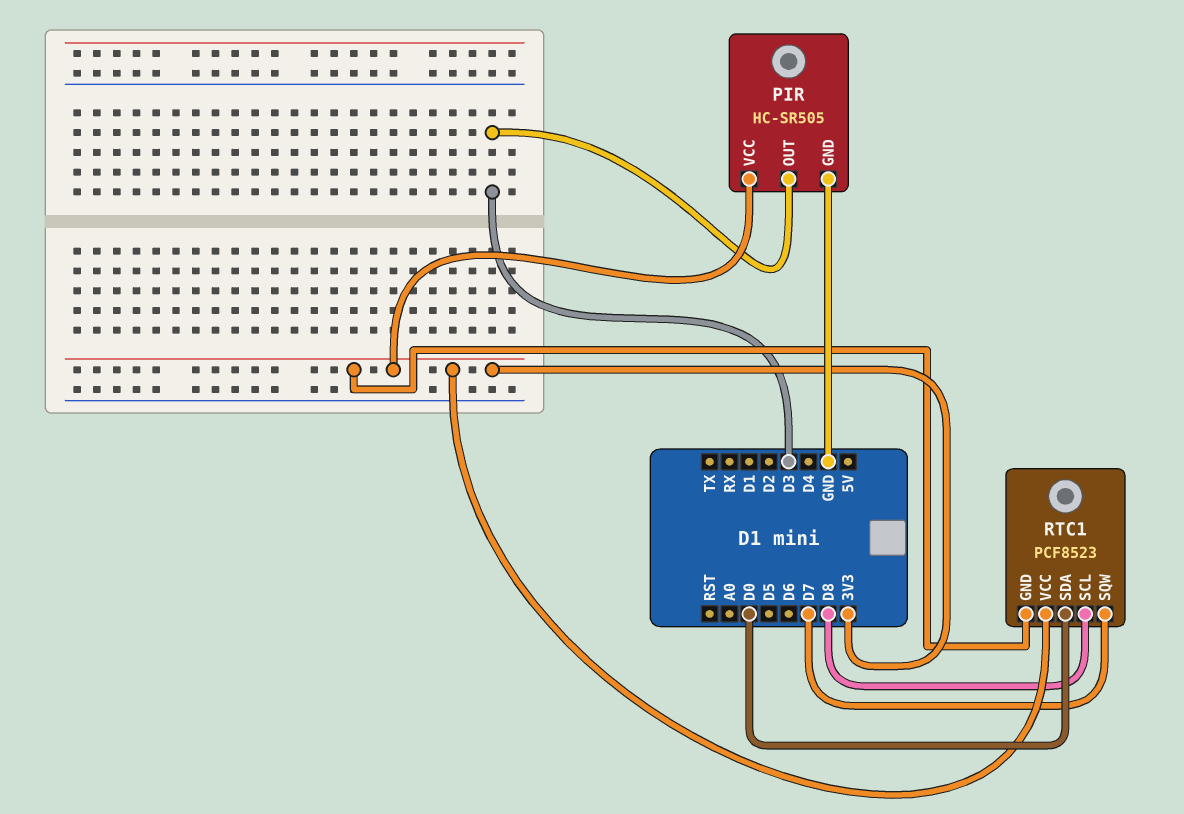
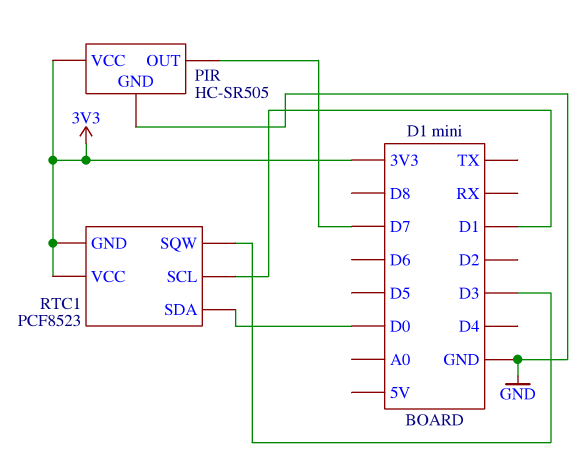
PIR pin OUT: D3 -> D7
RTC1 pin SCL: D8 -> D1
RTC1 pin SQW: D7 -> D3

